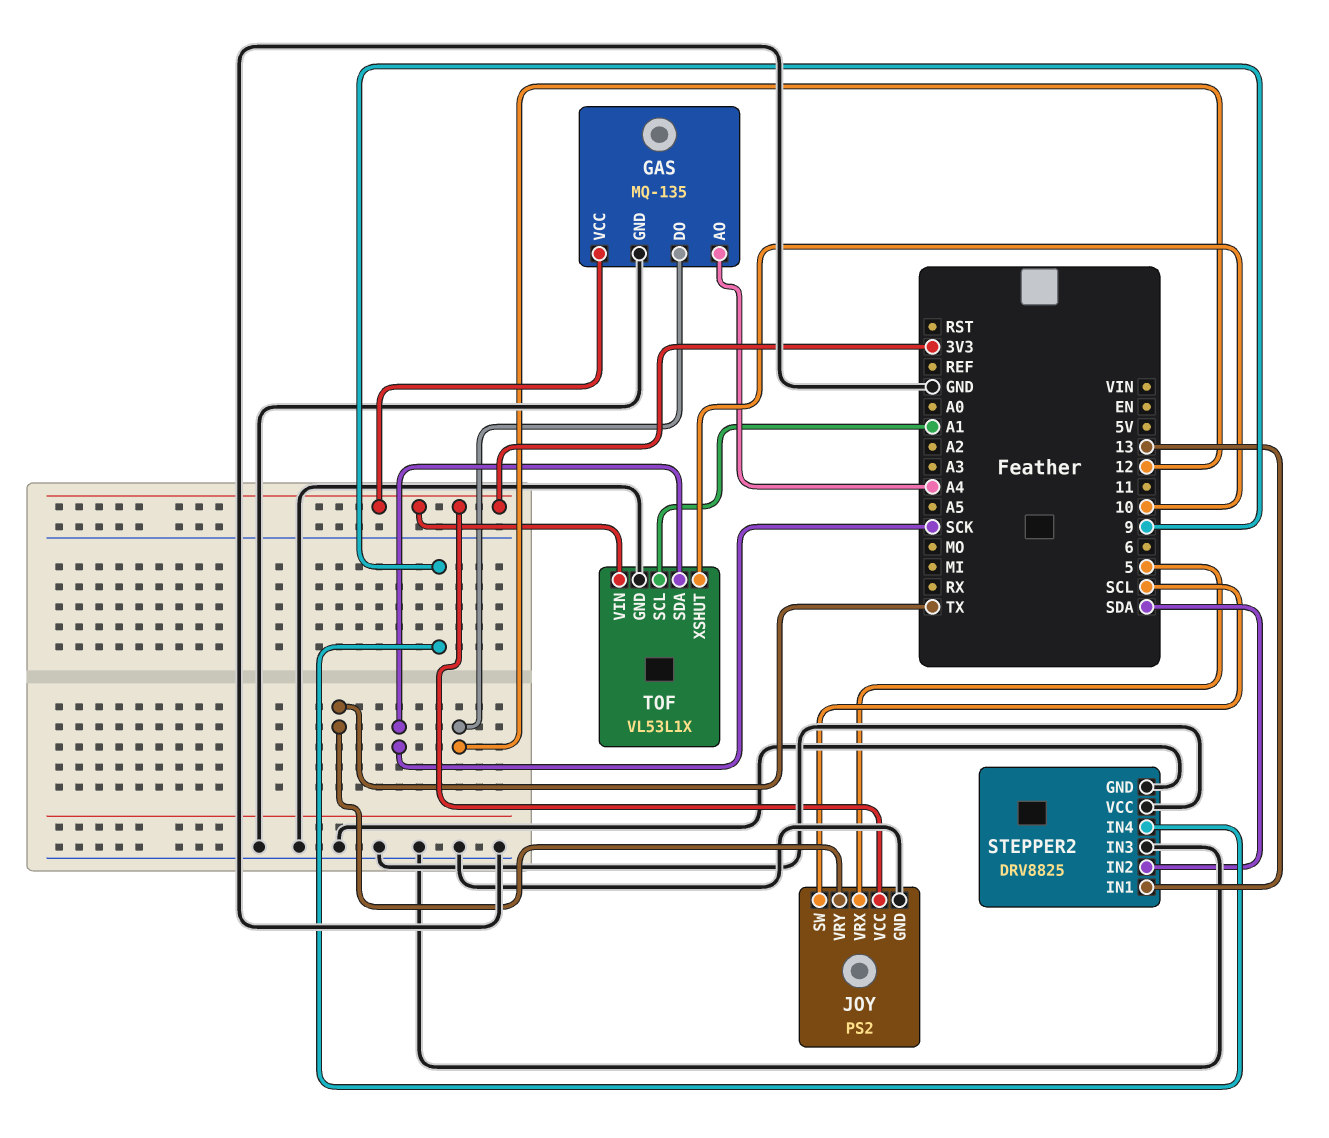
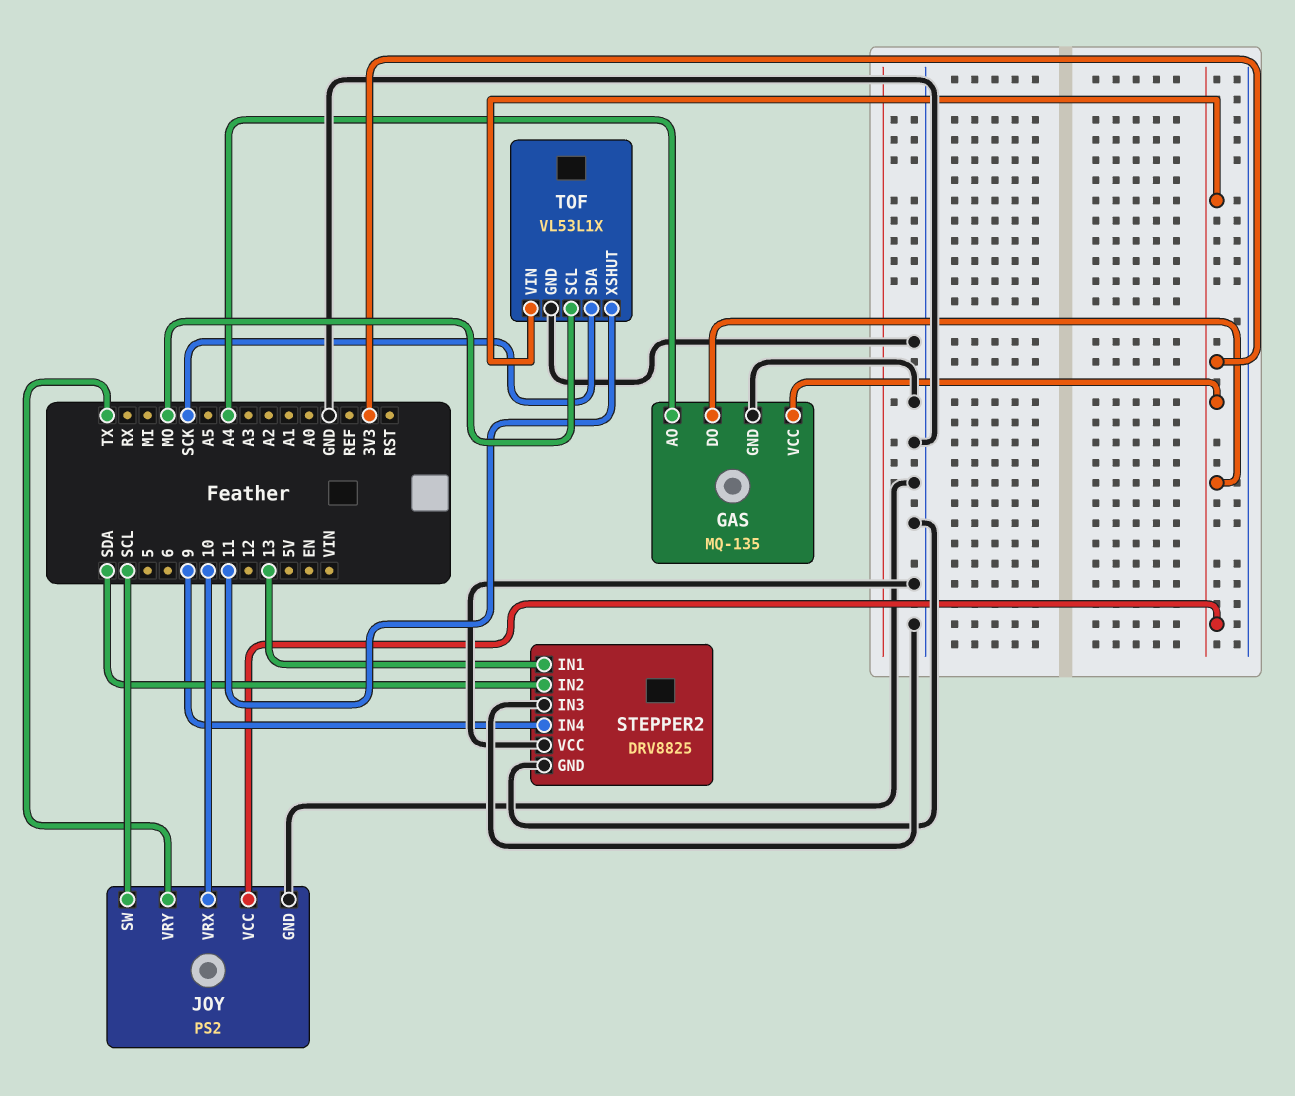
GAS pin DO: 12 -> 3V3
JOY pin VRX: 5 -> 10
TOF pin SCL: A1 -> MO
TOF pin XSHUT: 10 -> 11

